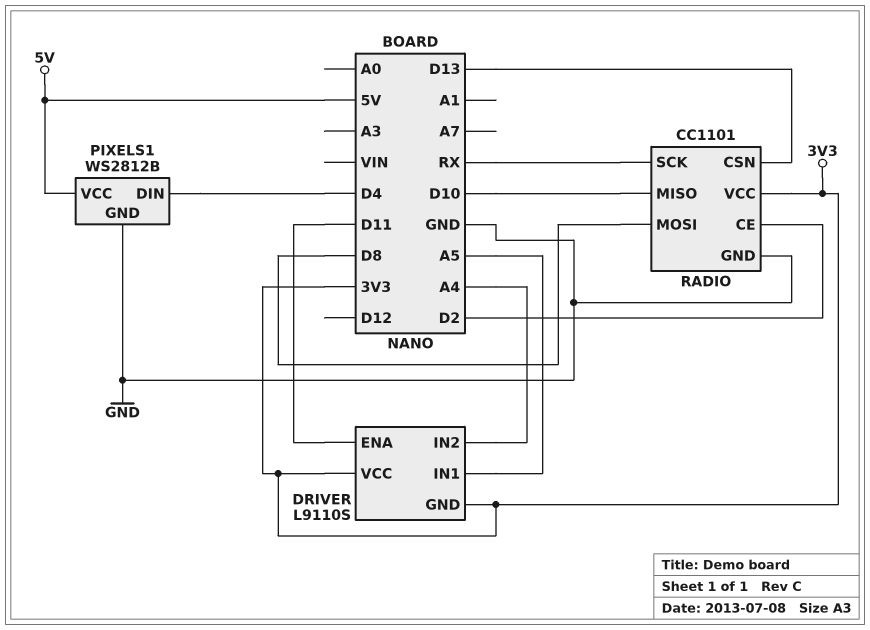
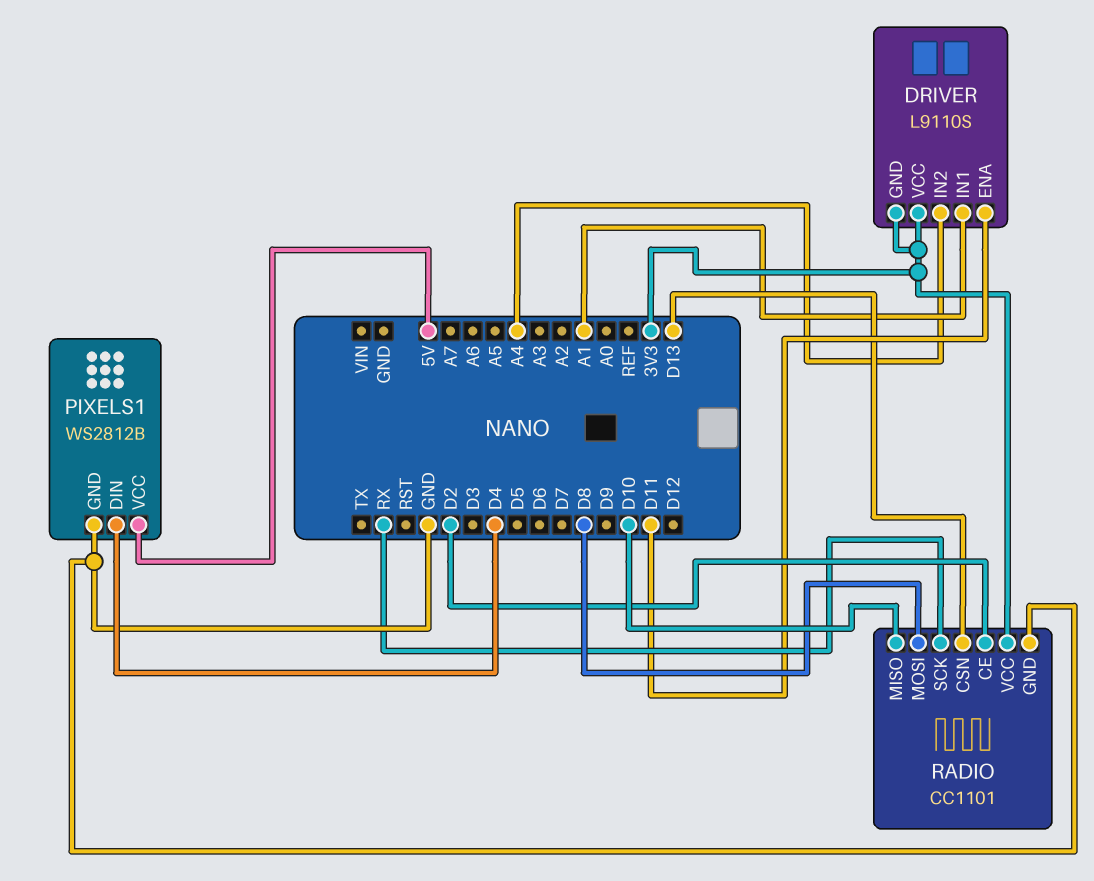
DRIVER pin IN1: A5 -> A1

